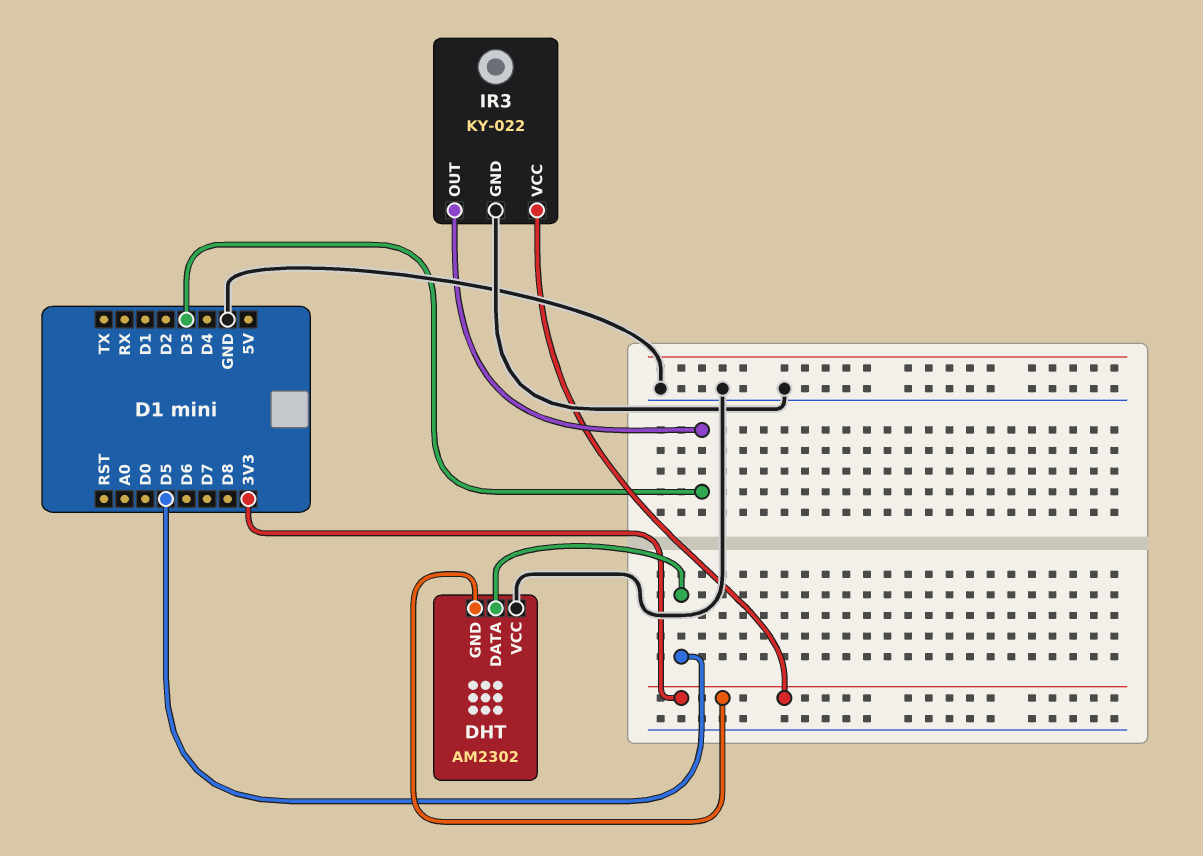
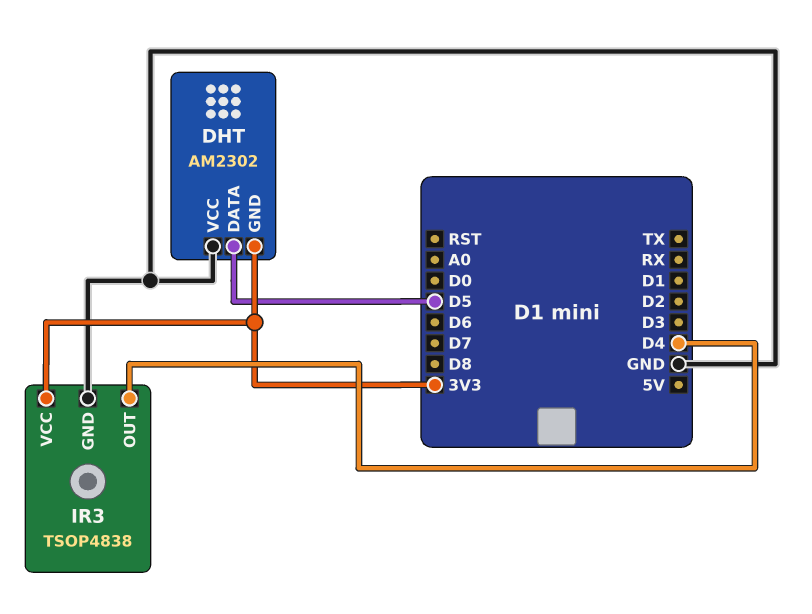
IR3: KY-022 -> TSOP4838
IR3 pin OUT: D3 -> D4

